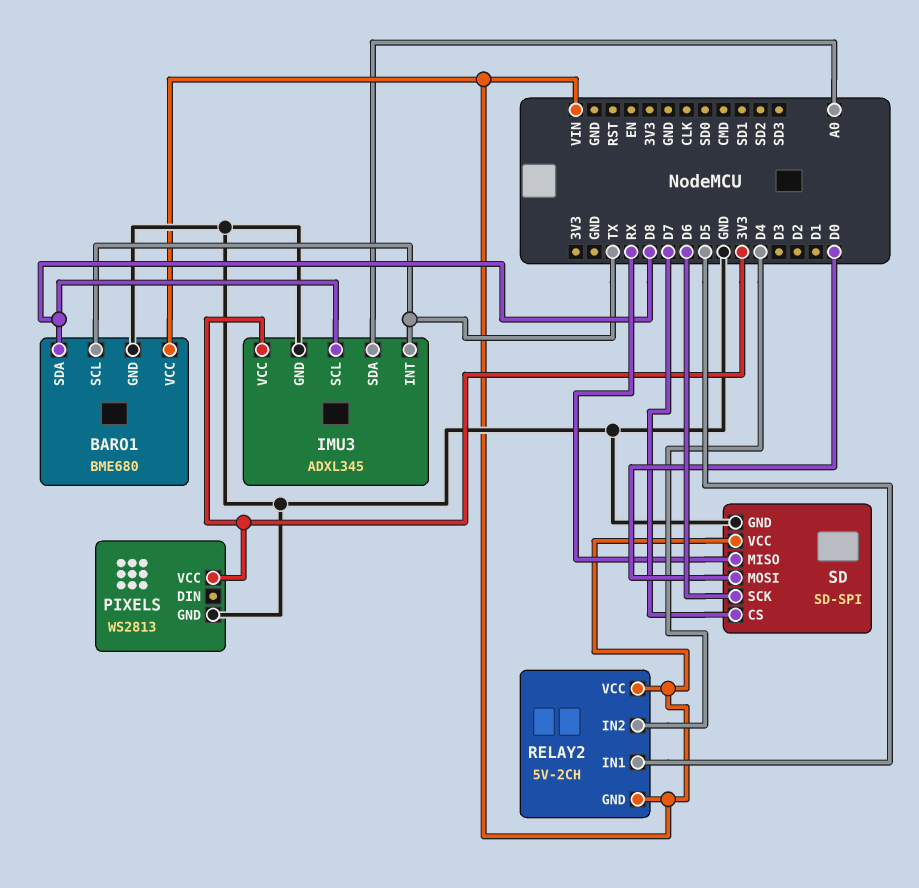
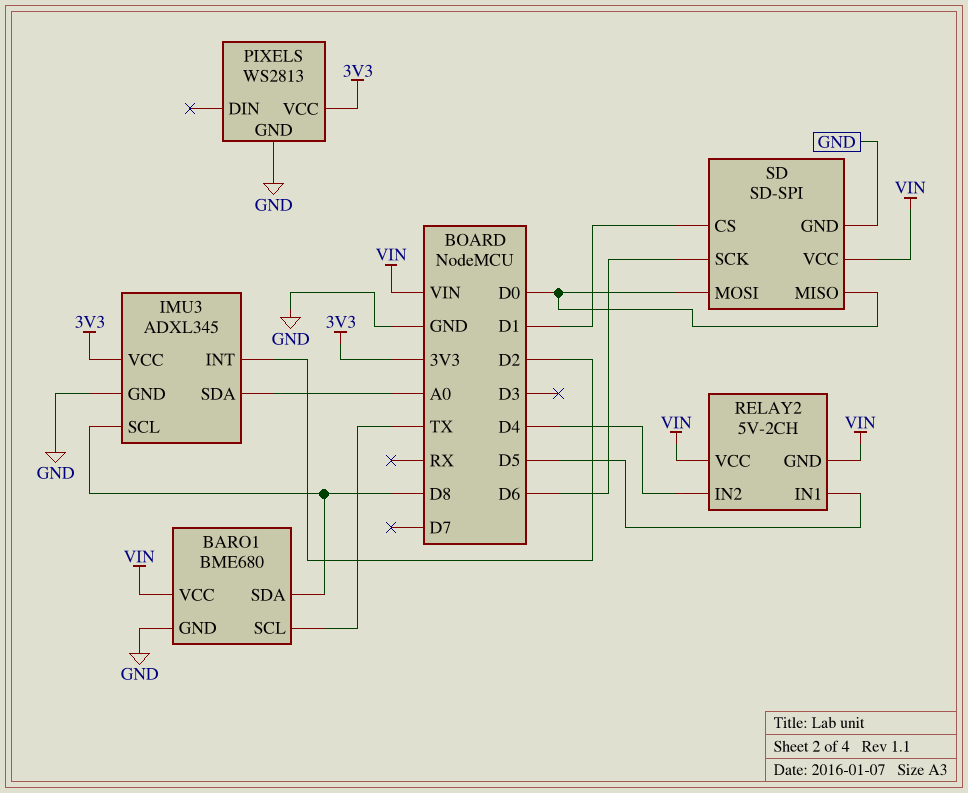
IMU3 pin INT: TX -> D2
SD pin CS: D7 -> D1
SD pin MISO: RX -> D0

